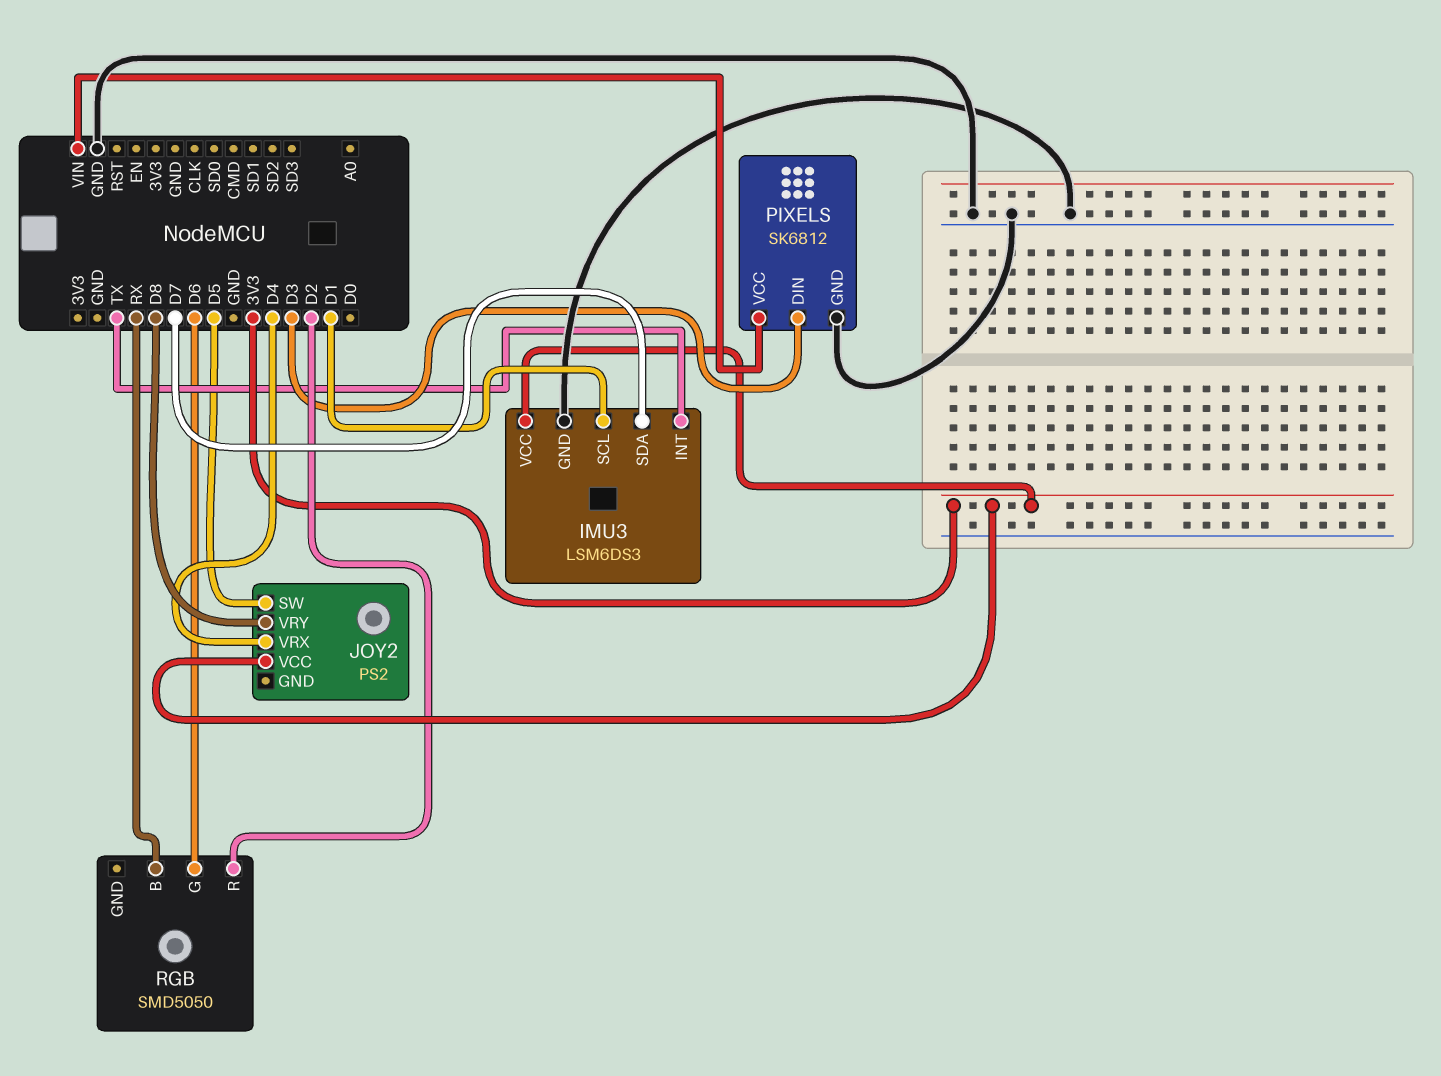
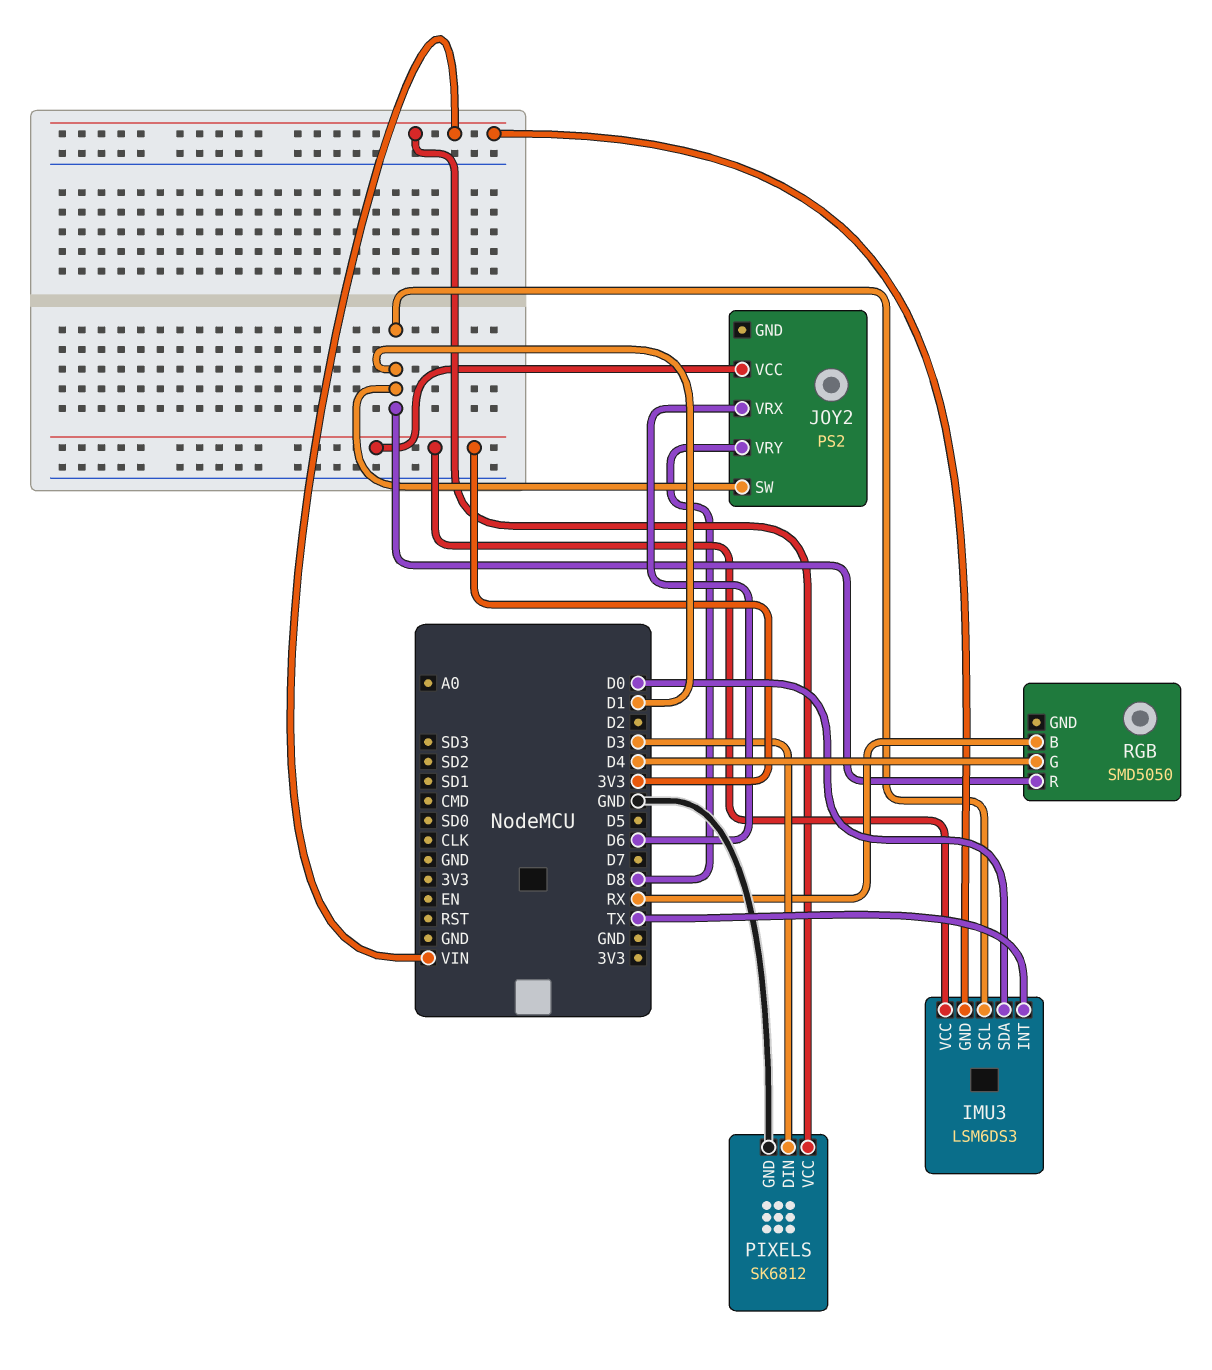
IMU3 pin GND: GND -> VIN
IMU3 pin SDA: D7 -> D0
JOY2 pin SW: D5 -> D1
JOY2 pin VRX: D4 -> D6
RGB pin G: D6 -> D4
RGB pin R: D2 -> D1

